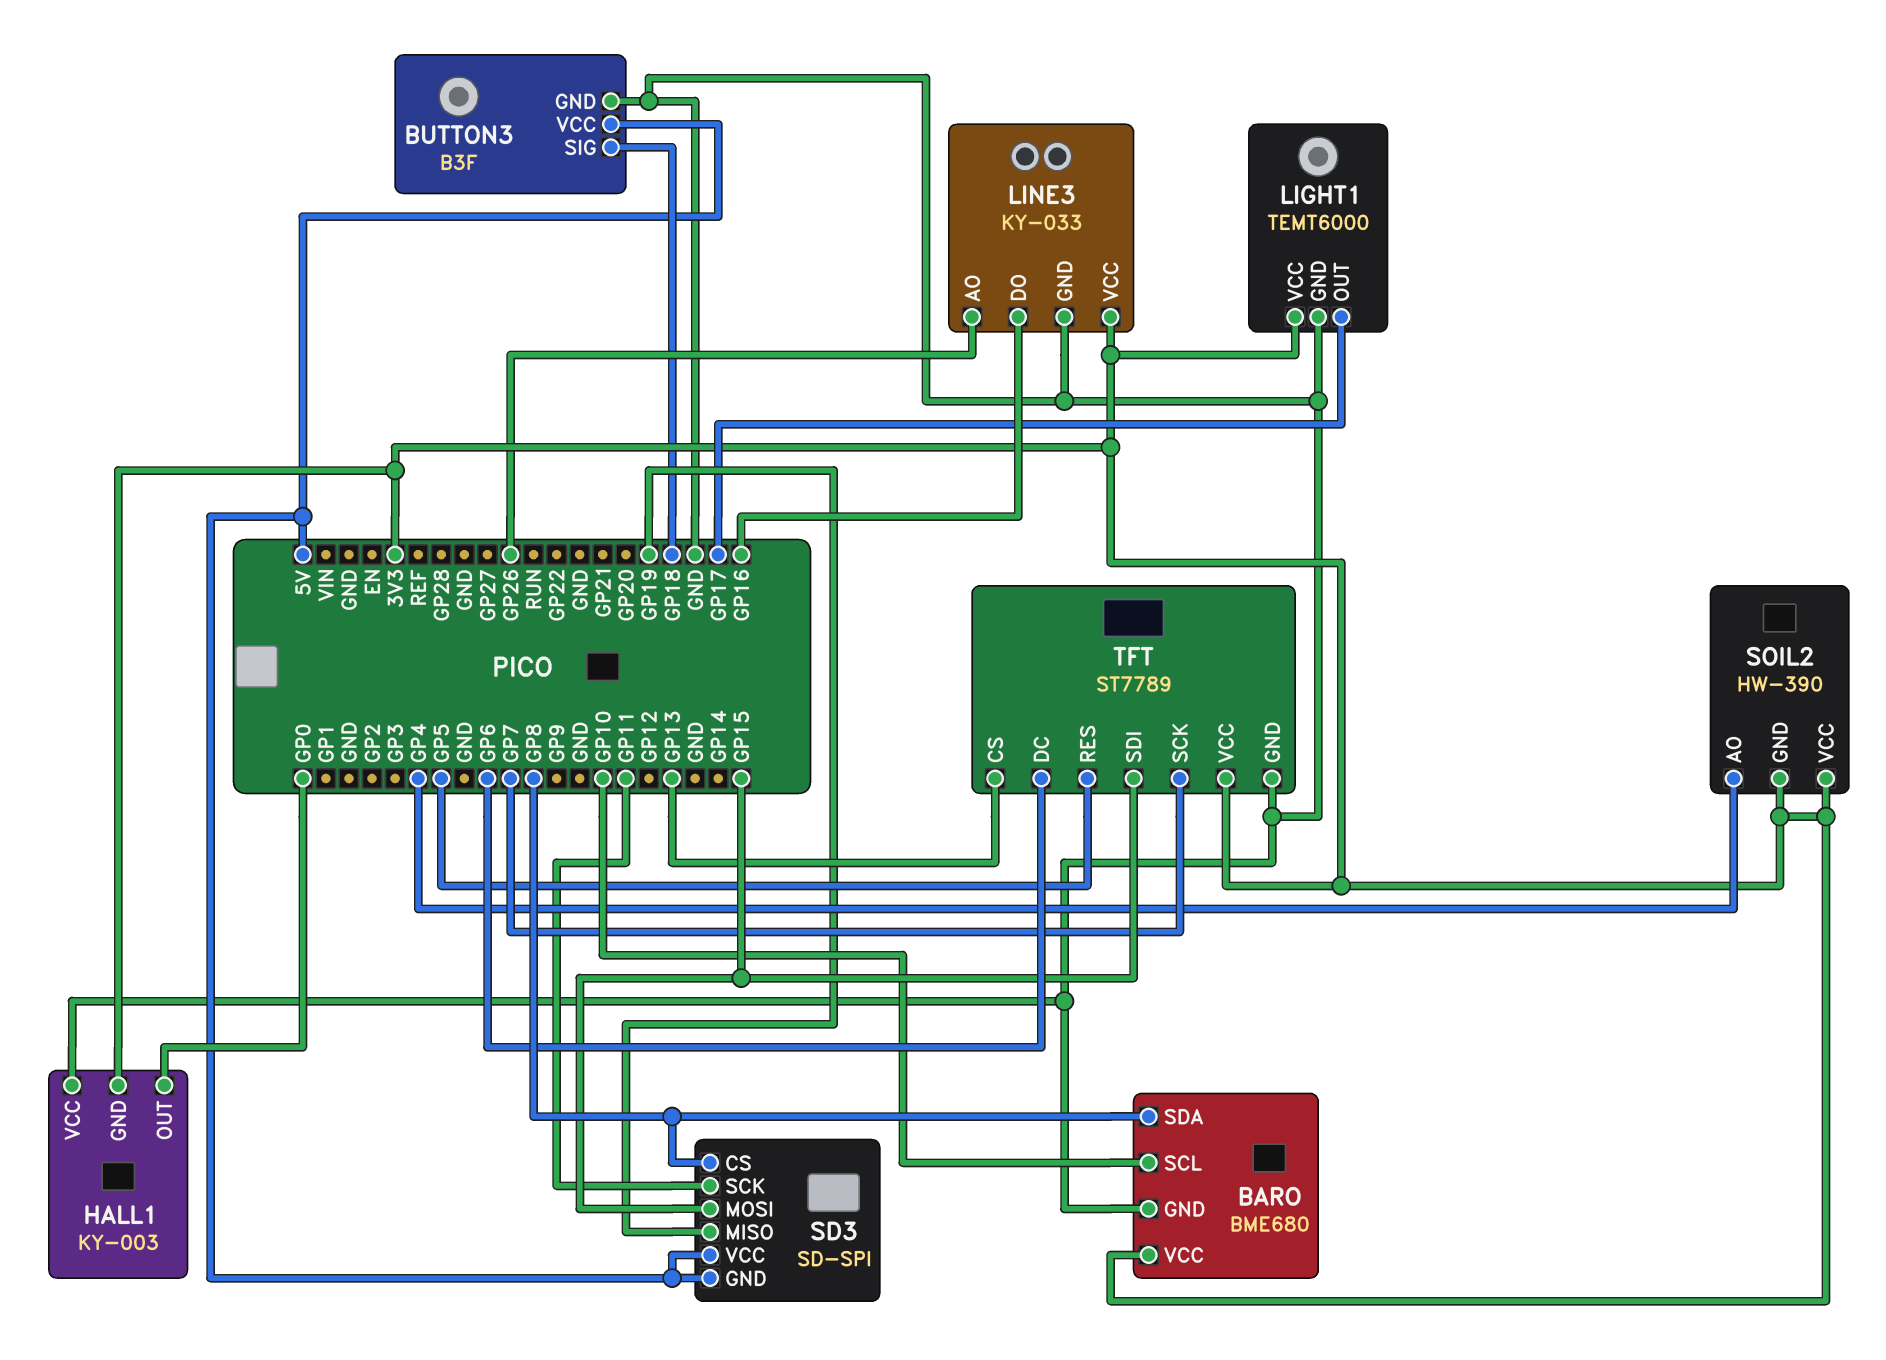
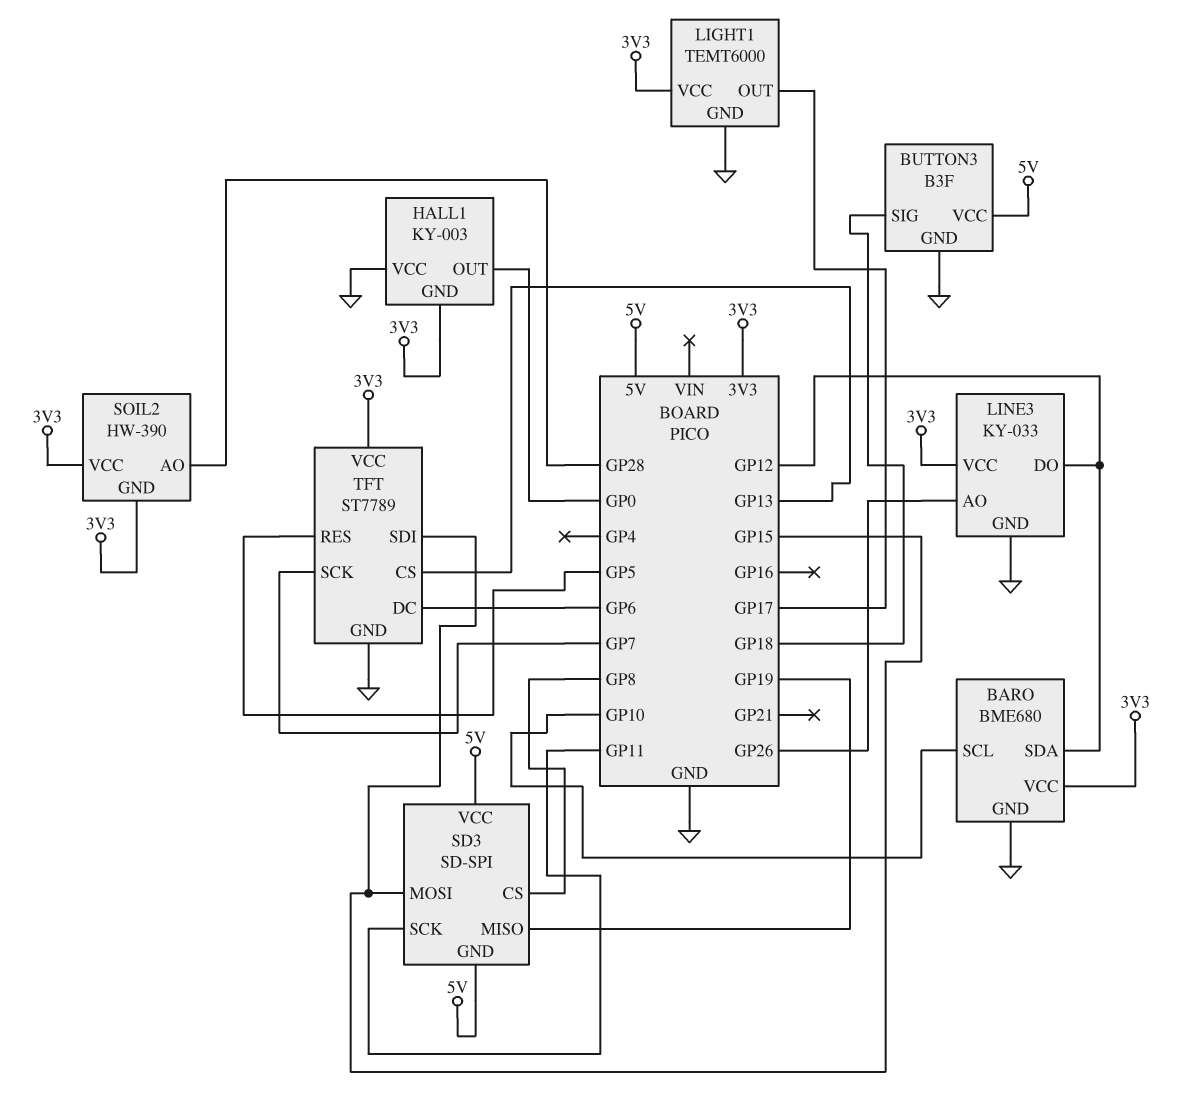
BARO pin SDA: GP8 -> GP12
LINE3 pin DO: GP16 -> GP12
SOIL2 pin AO: GP4 -> GP28

